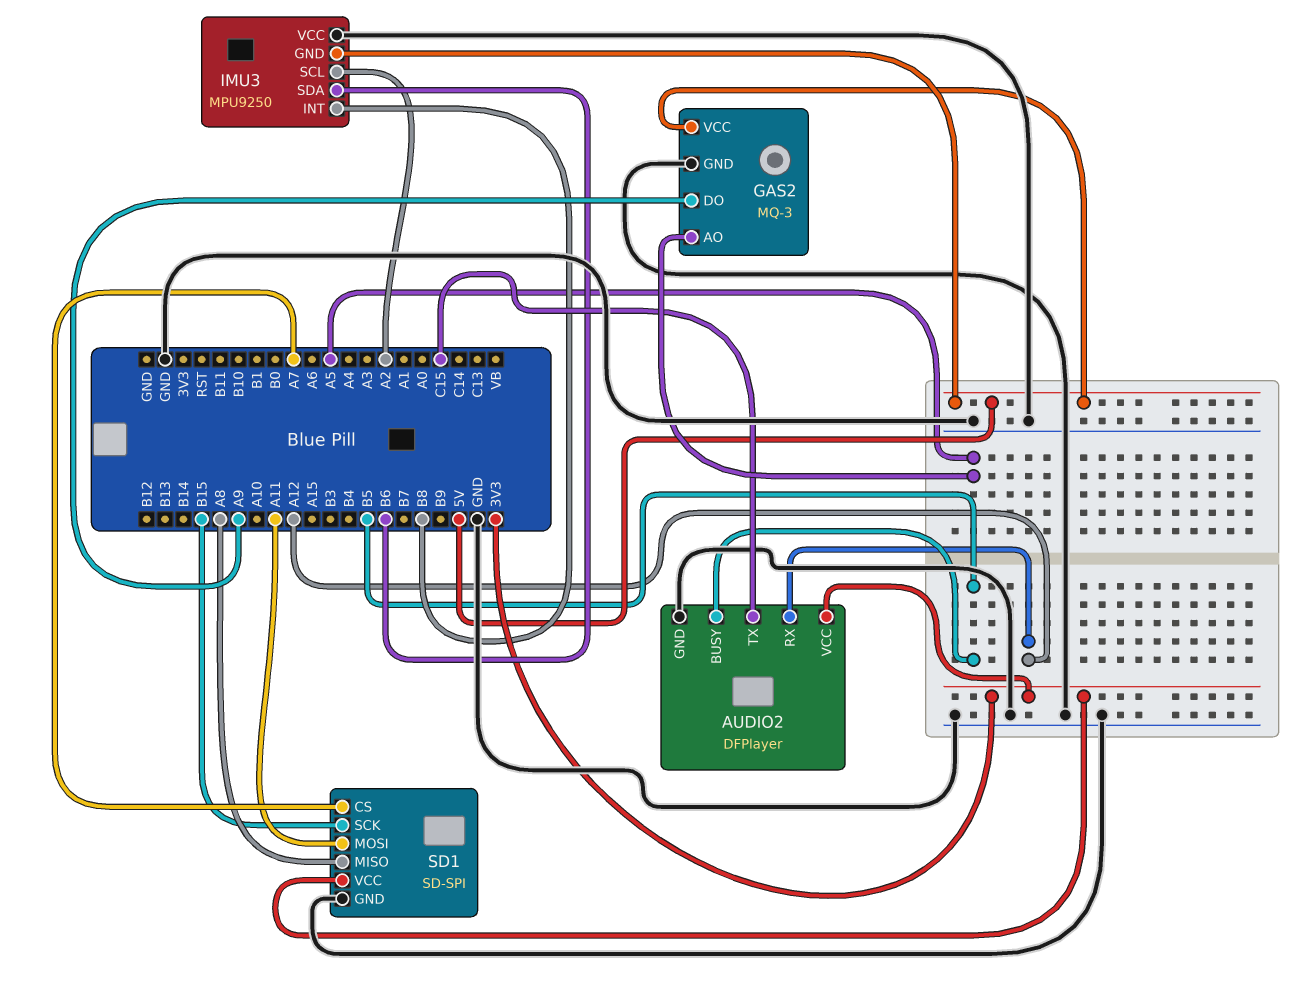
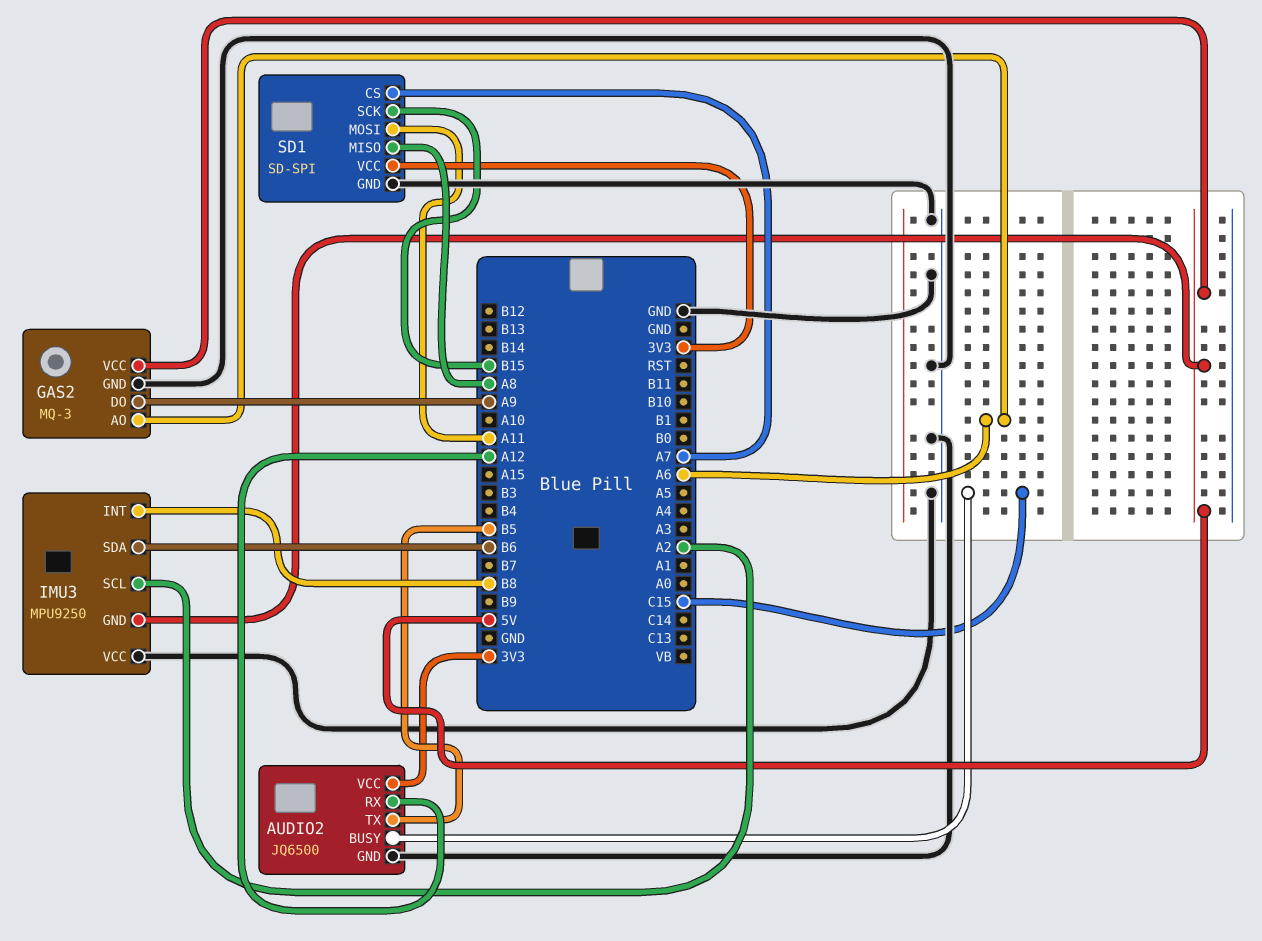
AUDIO2: DFPlayer -> JQ6500
AUDIO2 pin BUSY: B5 -> C15
AUDIO2 pin TX: C15 -> B5
GAS2 pin AO: A5 -> A6

